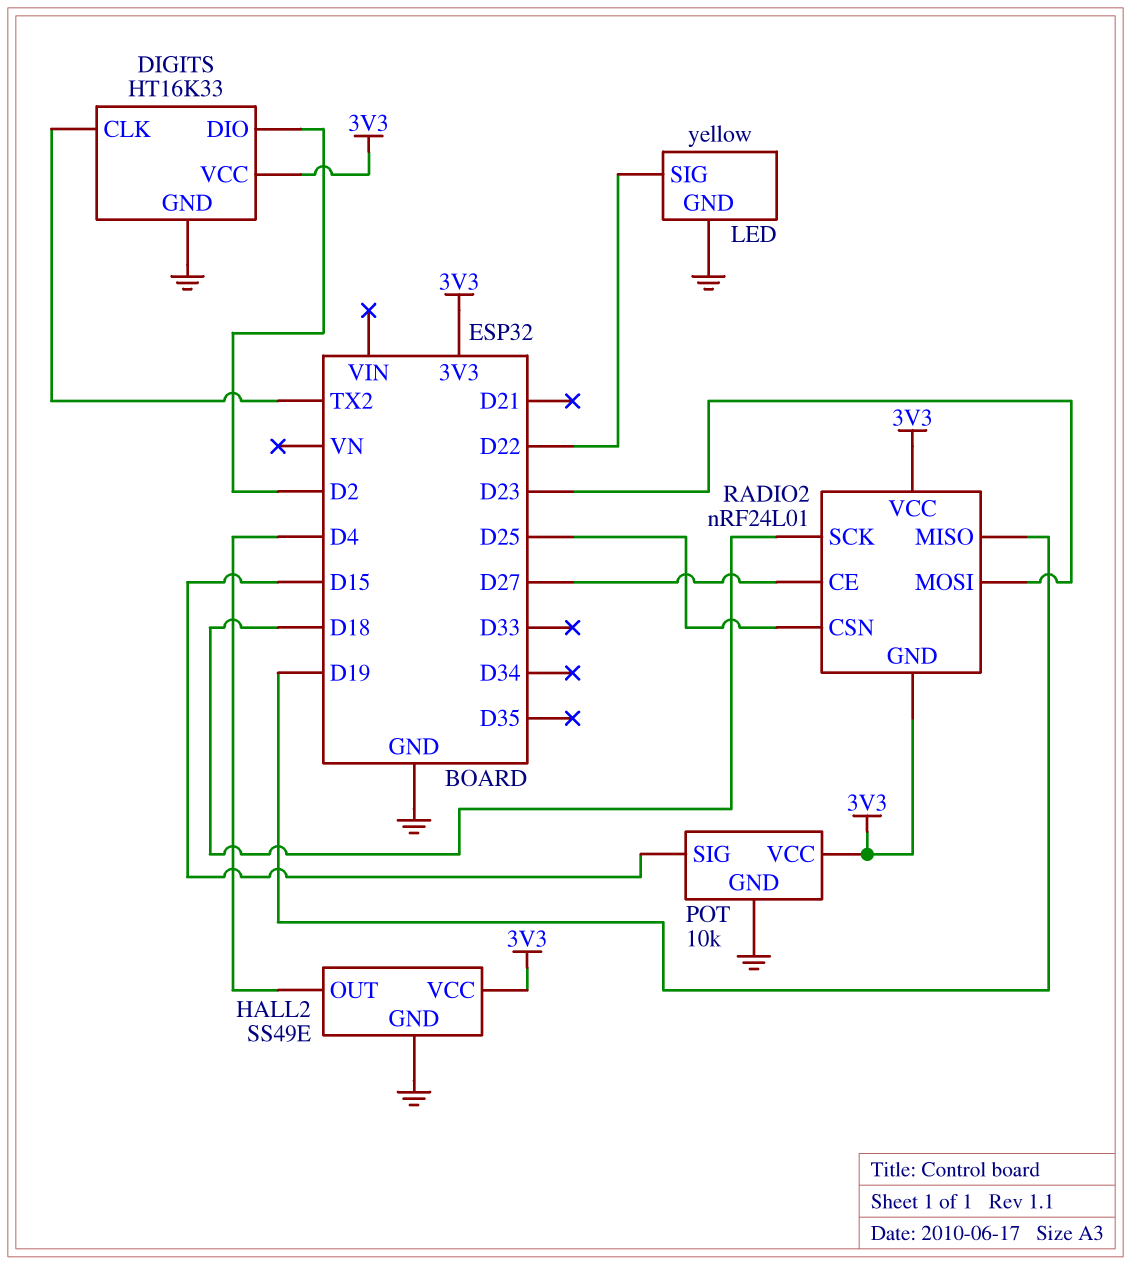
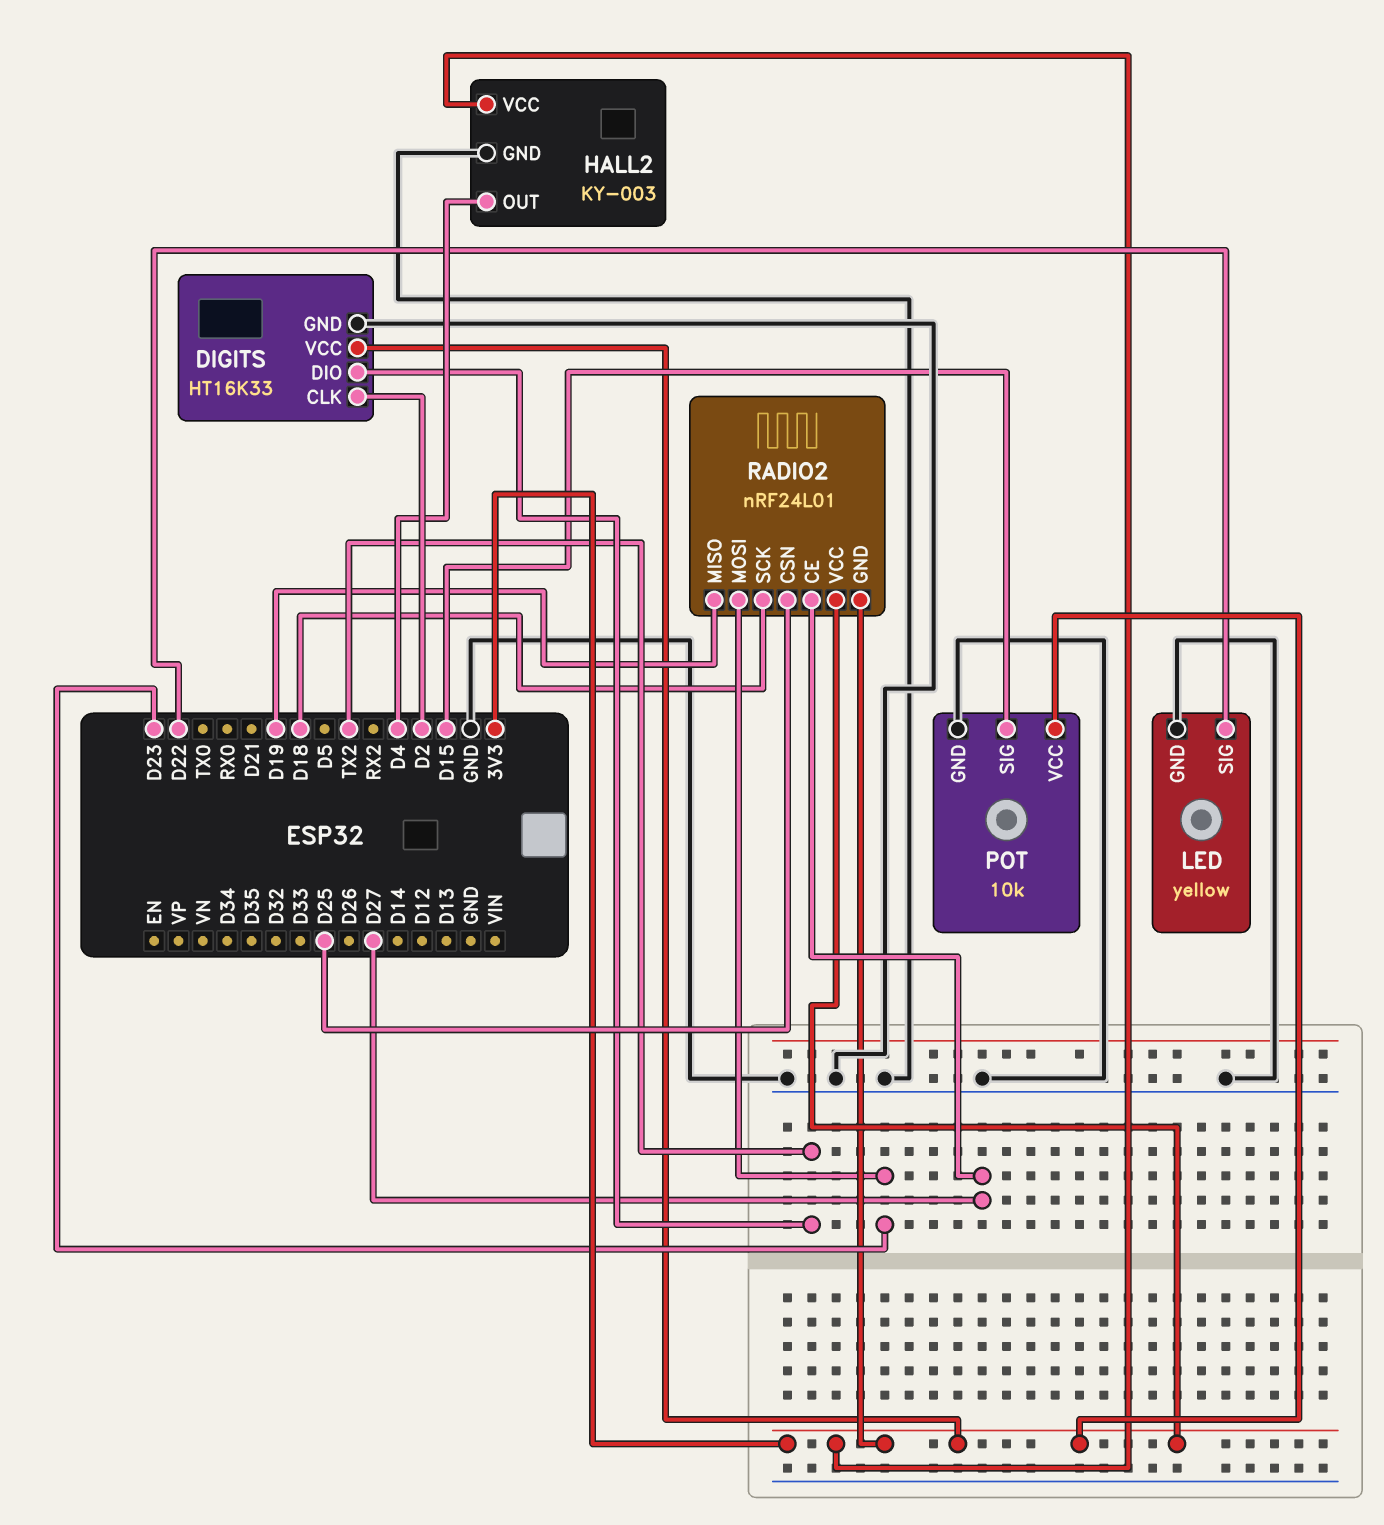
DIGITS pin CLK: TX2 -> D2
DIGITS pin DIO: D2 -> TX2
HALL2: SS49E -> KY-003

